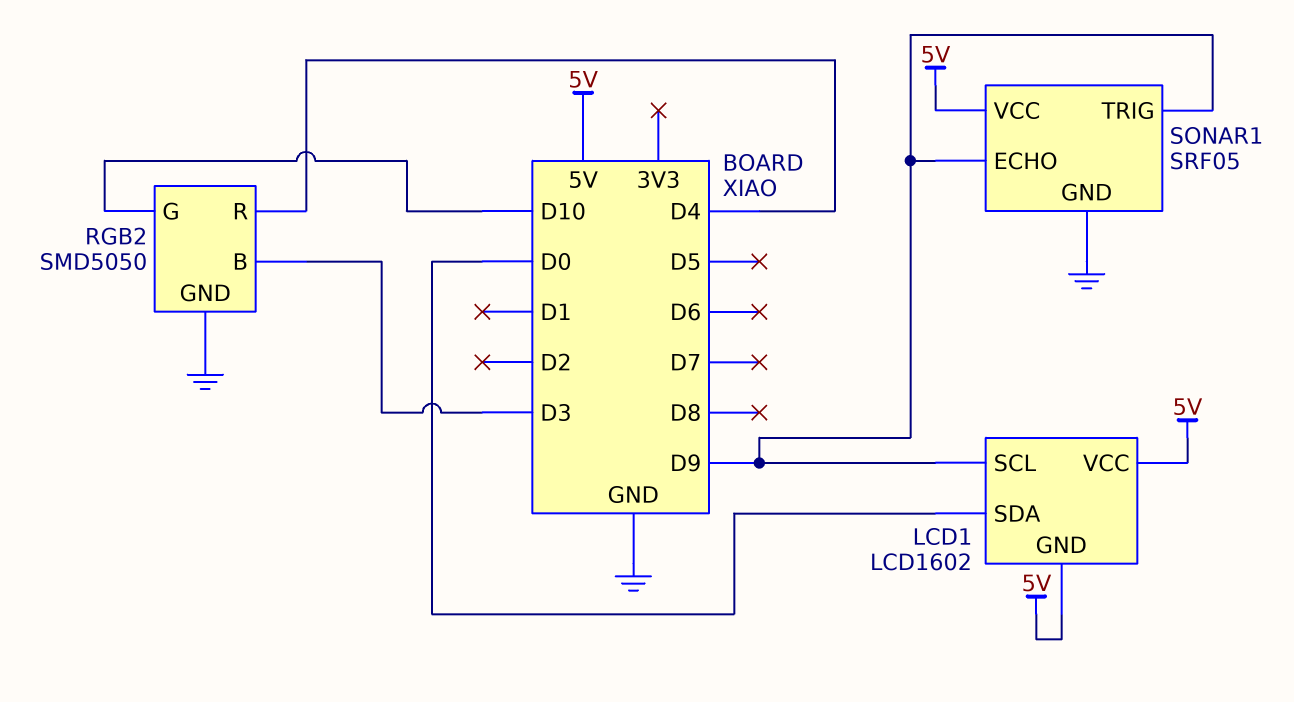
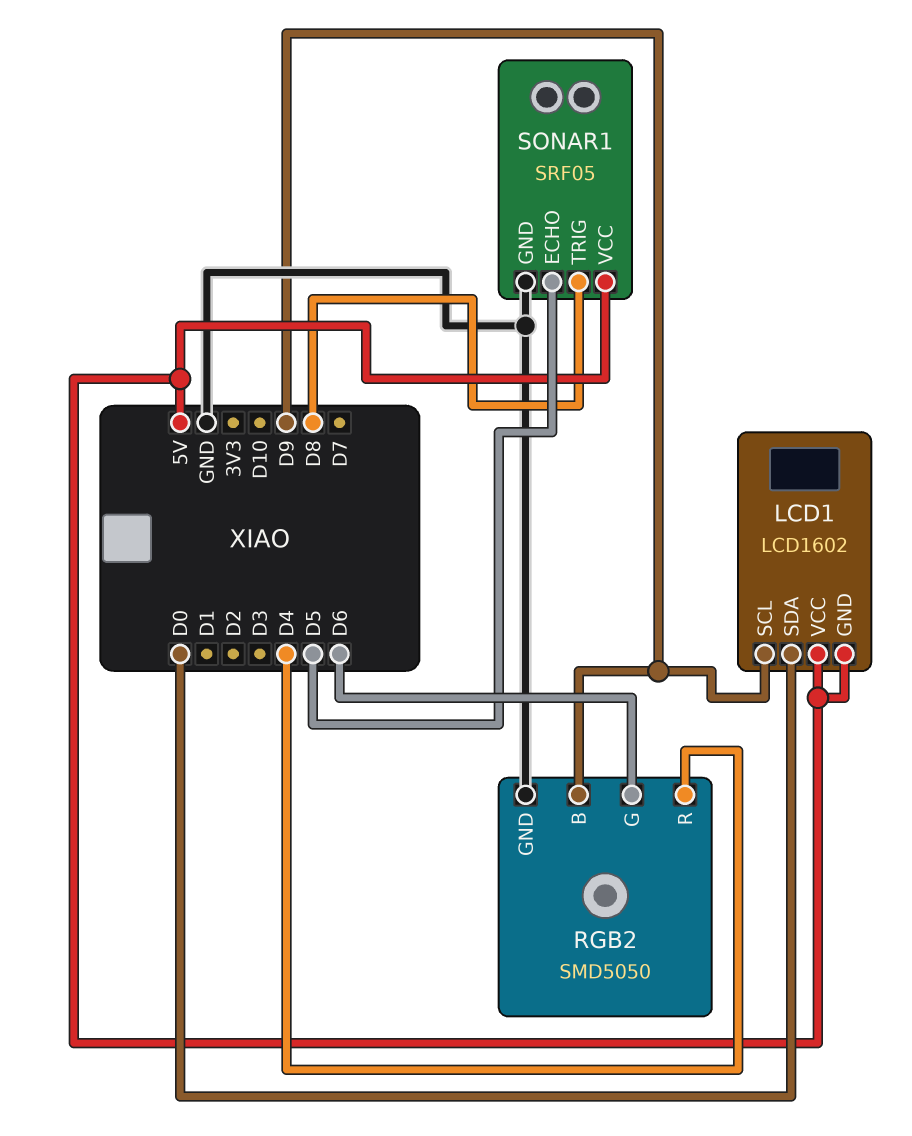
RGB2 pin B: D3 -> D9
RGB2 pin G: D10 -> D6
SONAR1 pin ECHO: D9 -> D5
SONAR1 pin TRIG: D9 -> D8

